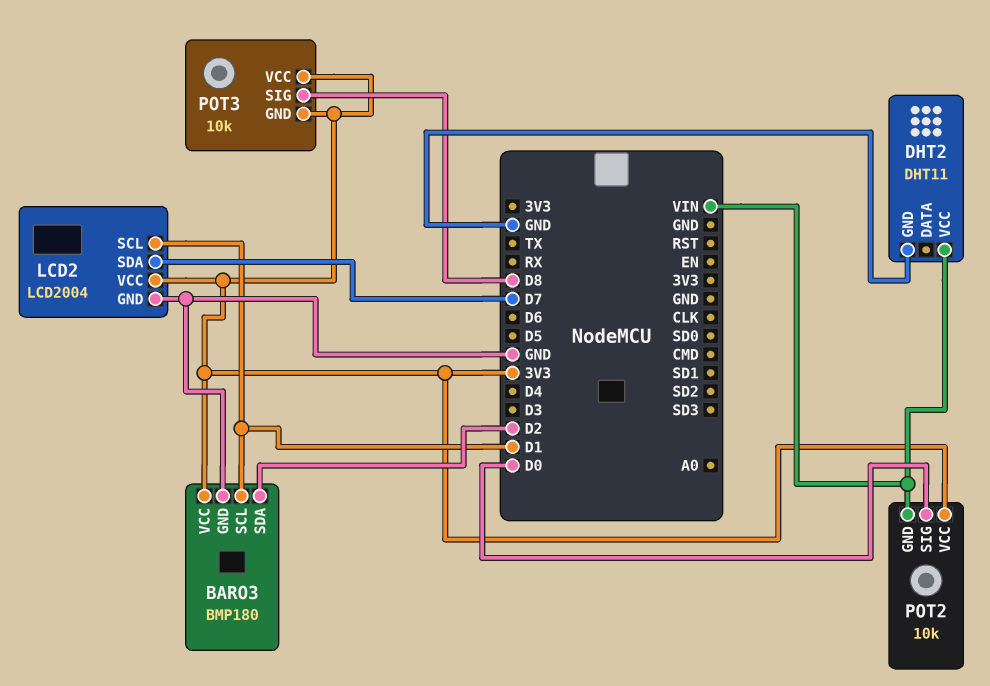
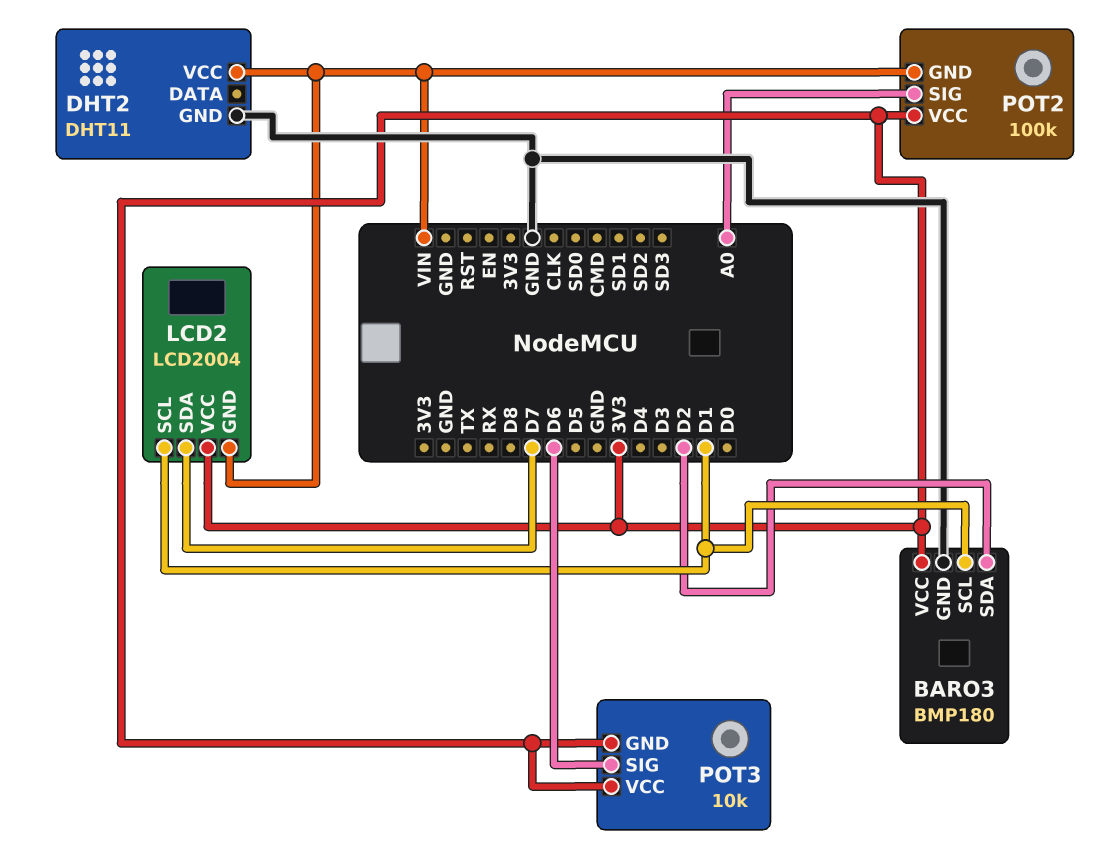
LCD2 pin GND: GND -> VIN
POT2: 10k -> 100k
POT2 pin SIG: D0 -> A0
POT3 pin SIG: D8 -> D6

